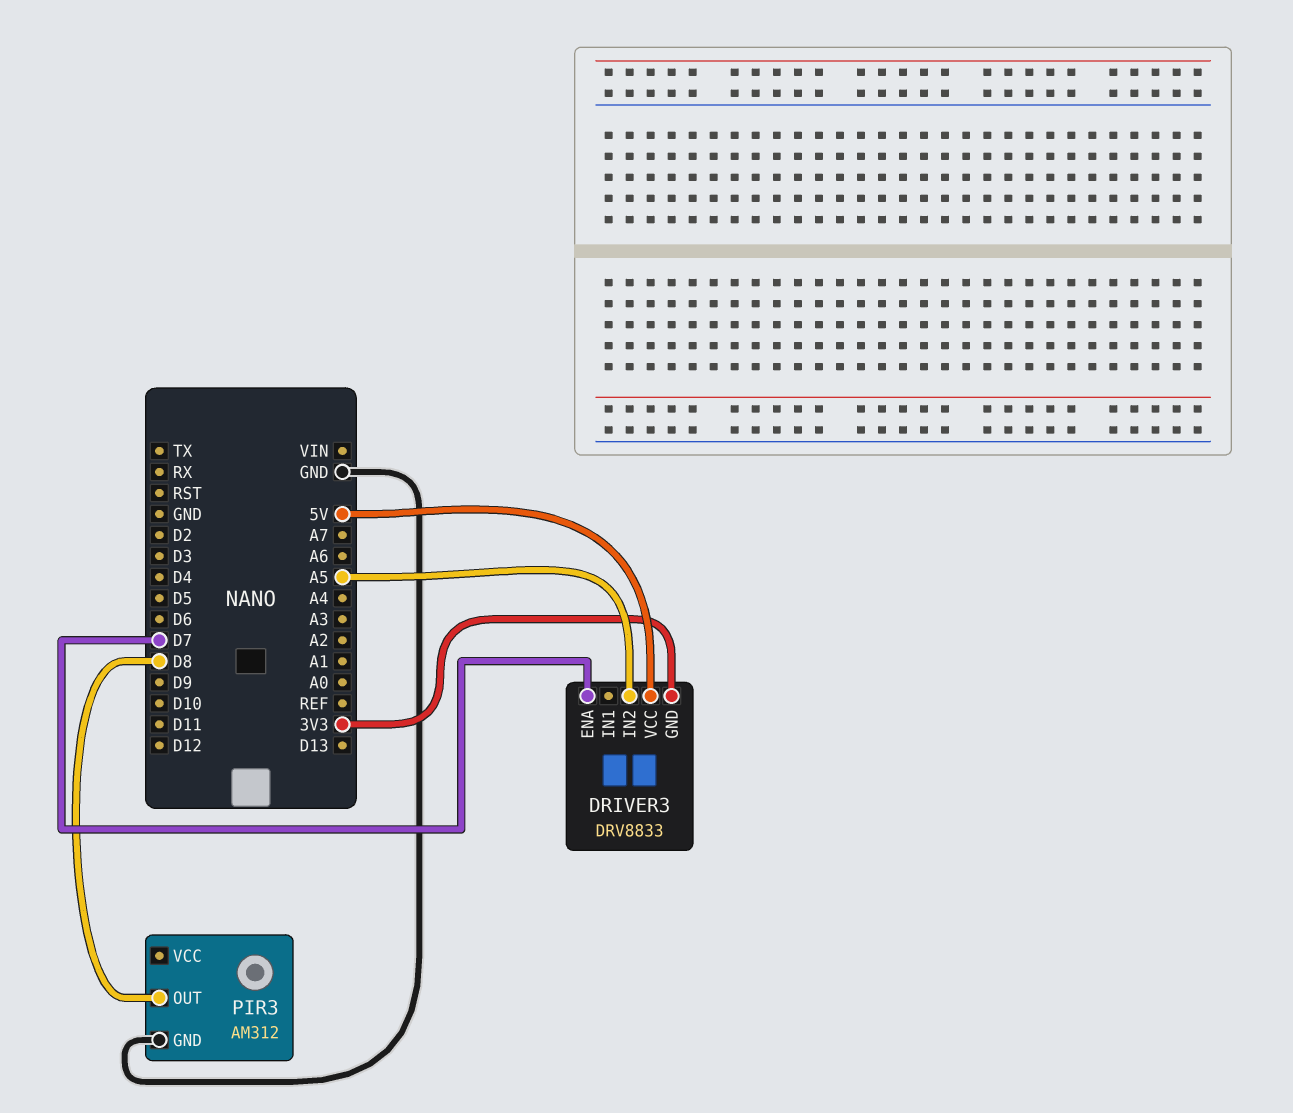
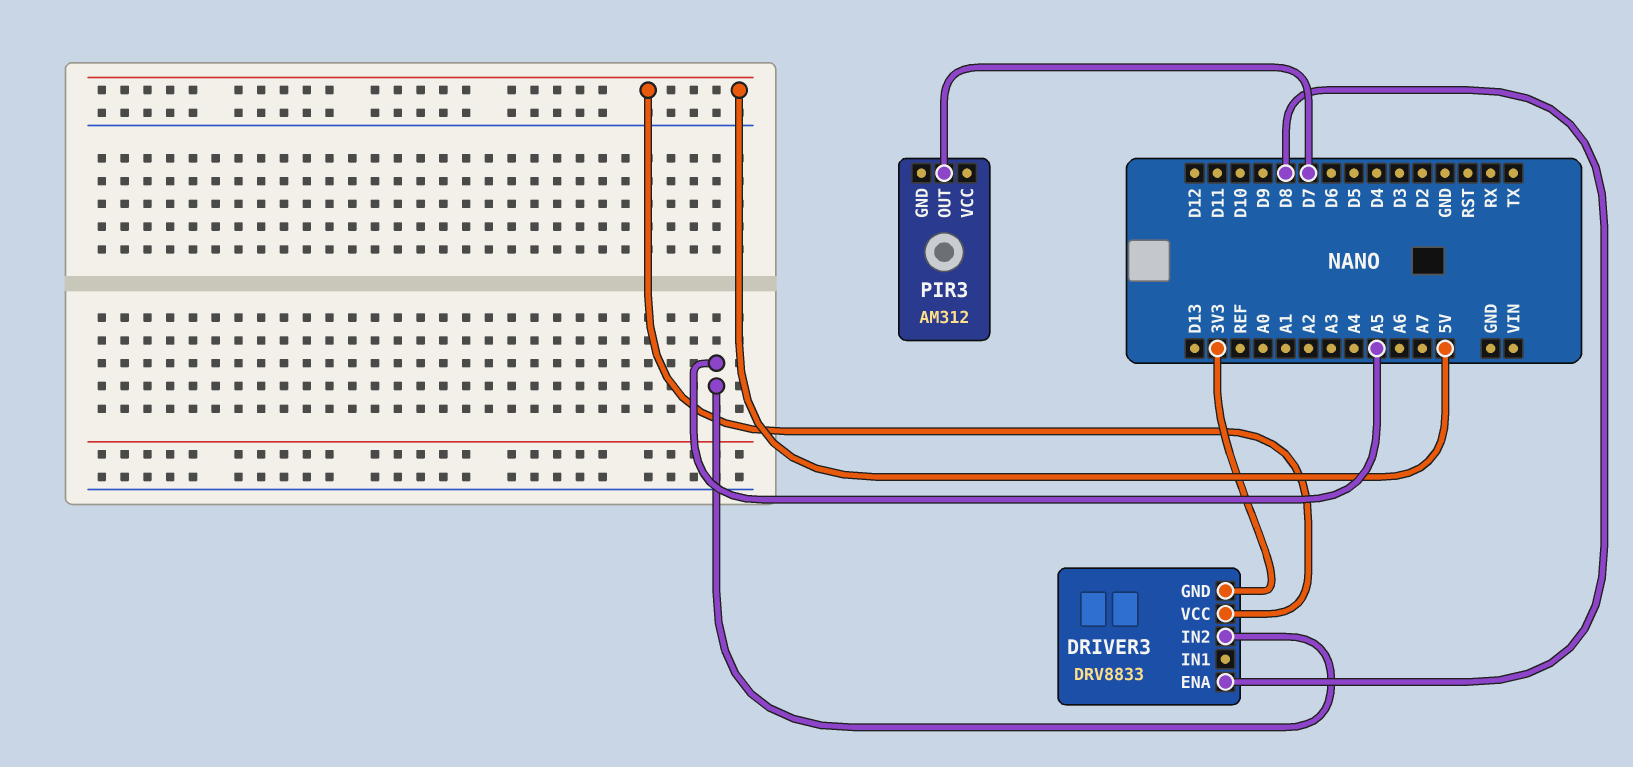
DRIVER3 pin ENA: D7 -> D8
PIR3 pin GND: GND -> none
PIR3 pin OUT: D8 -> D7

